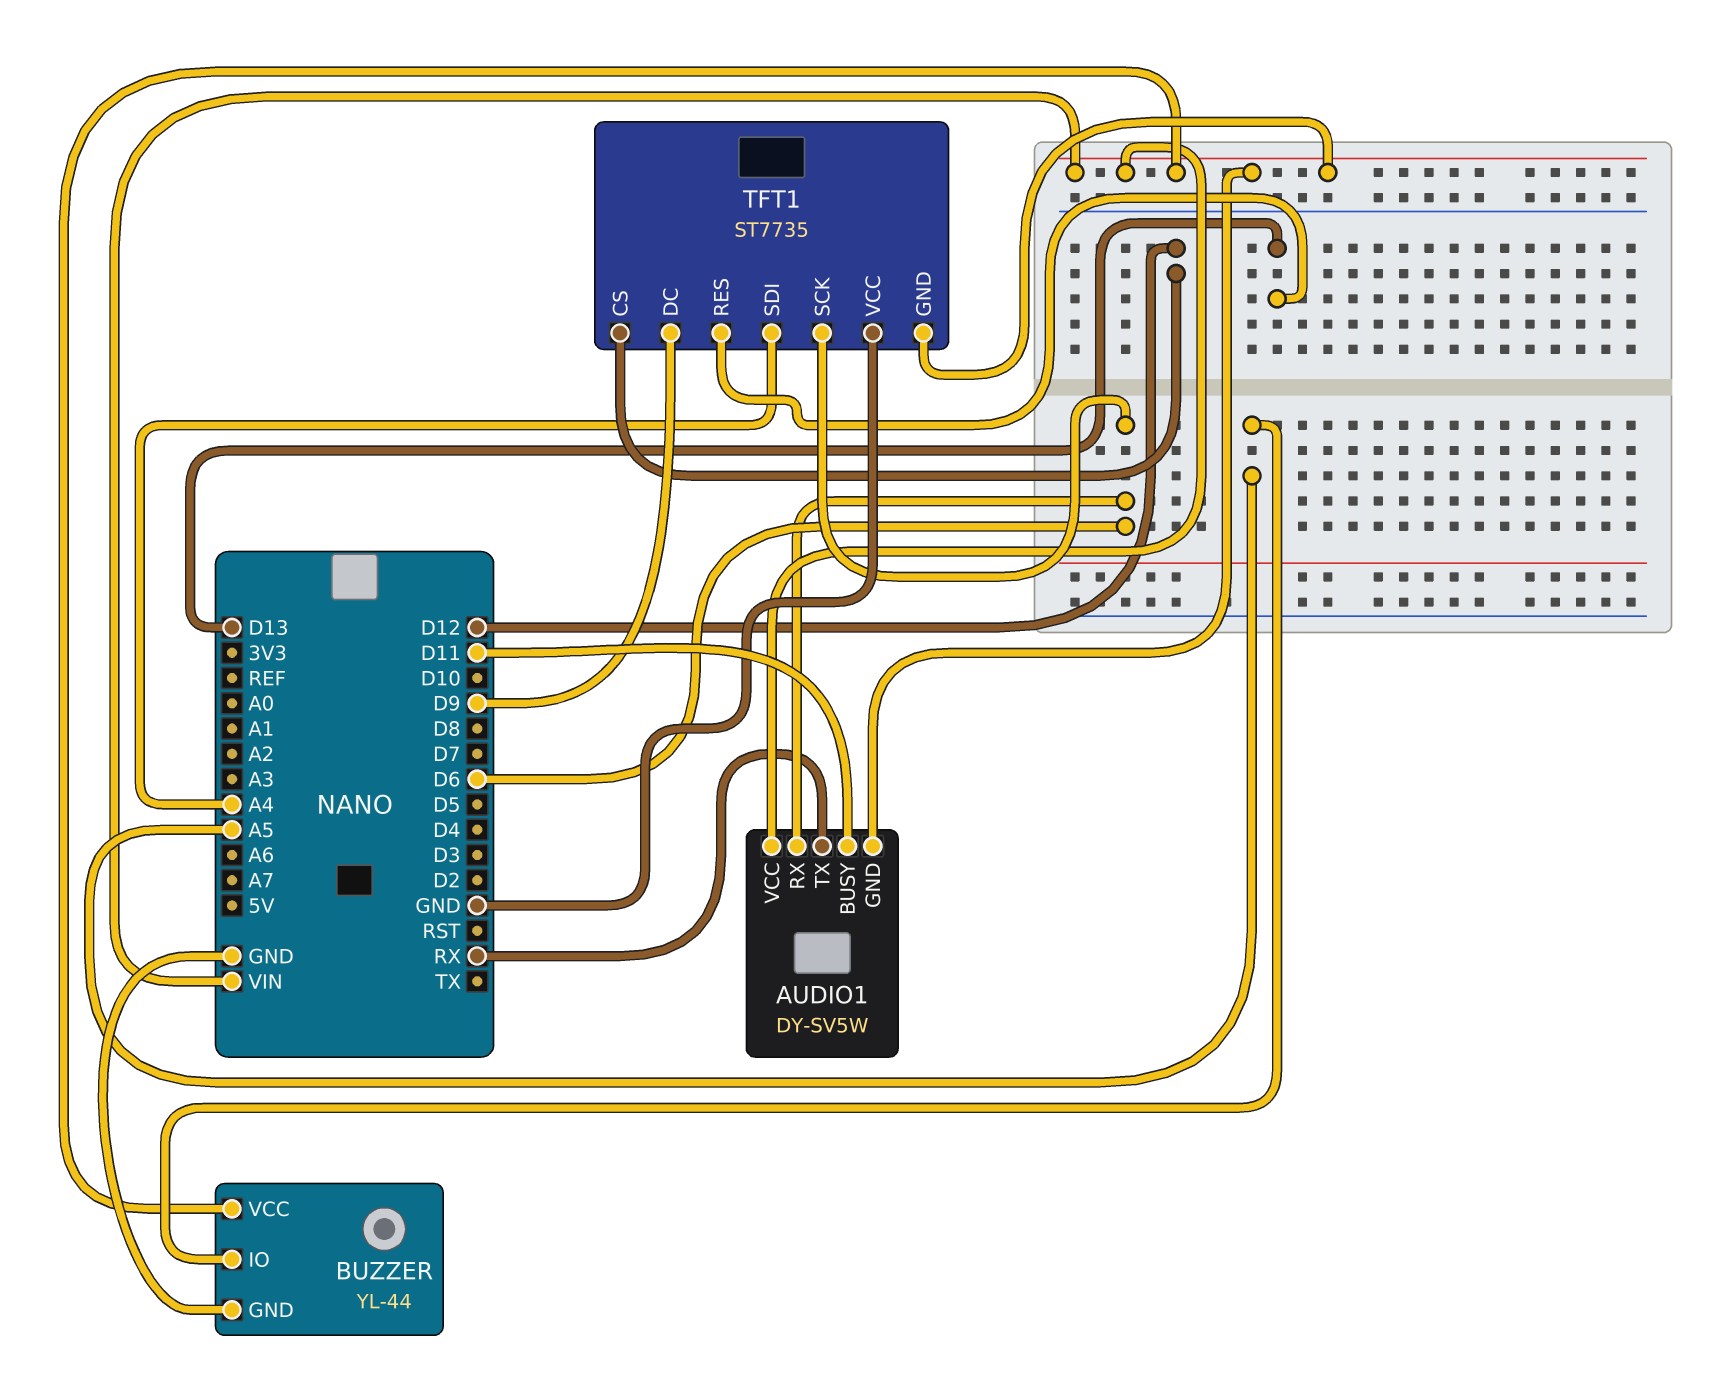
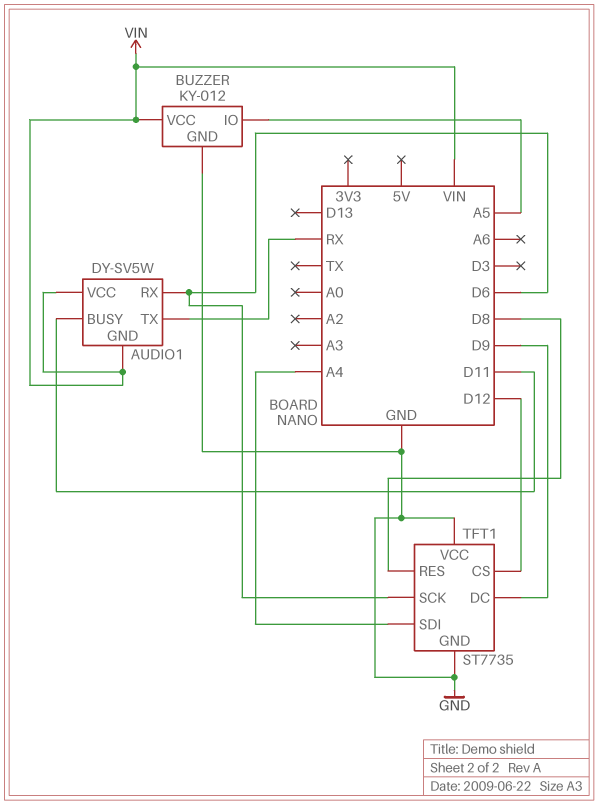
BUZZER: YL-44 -> KY-012
TFT1 pin GND: VIN -> GND
TFT1 pin RES: D13 -> D8

